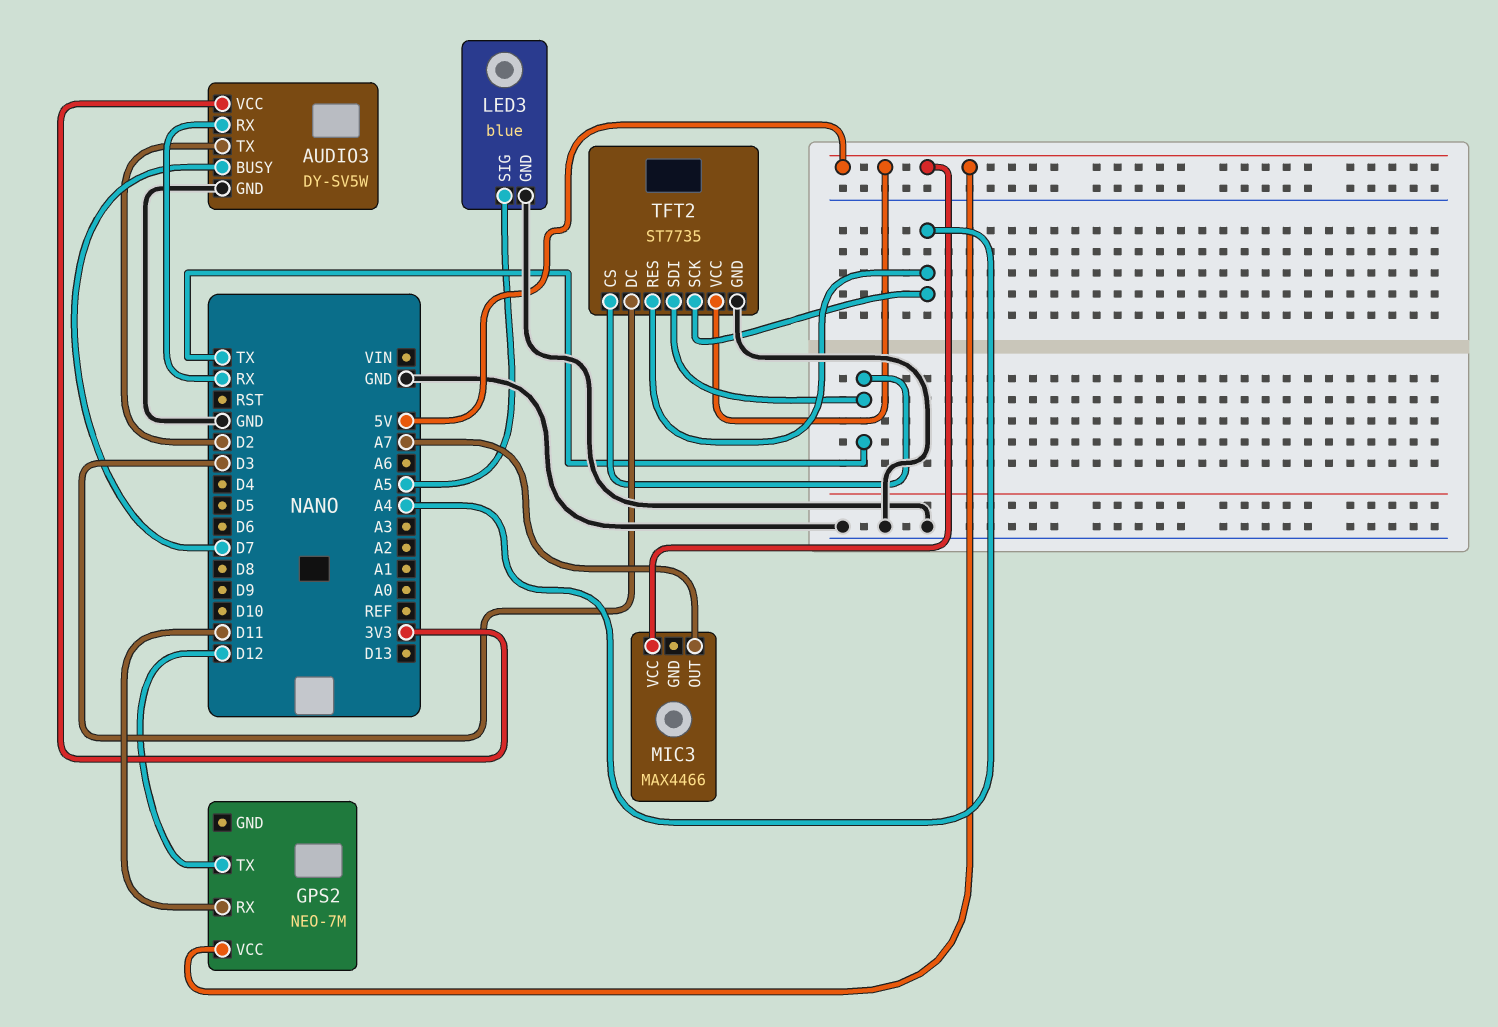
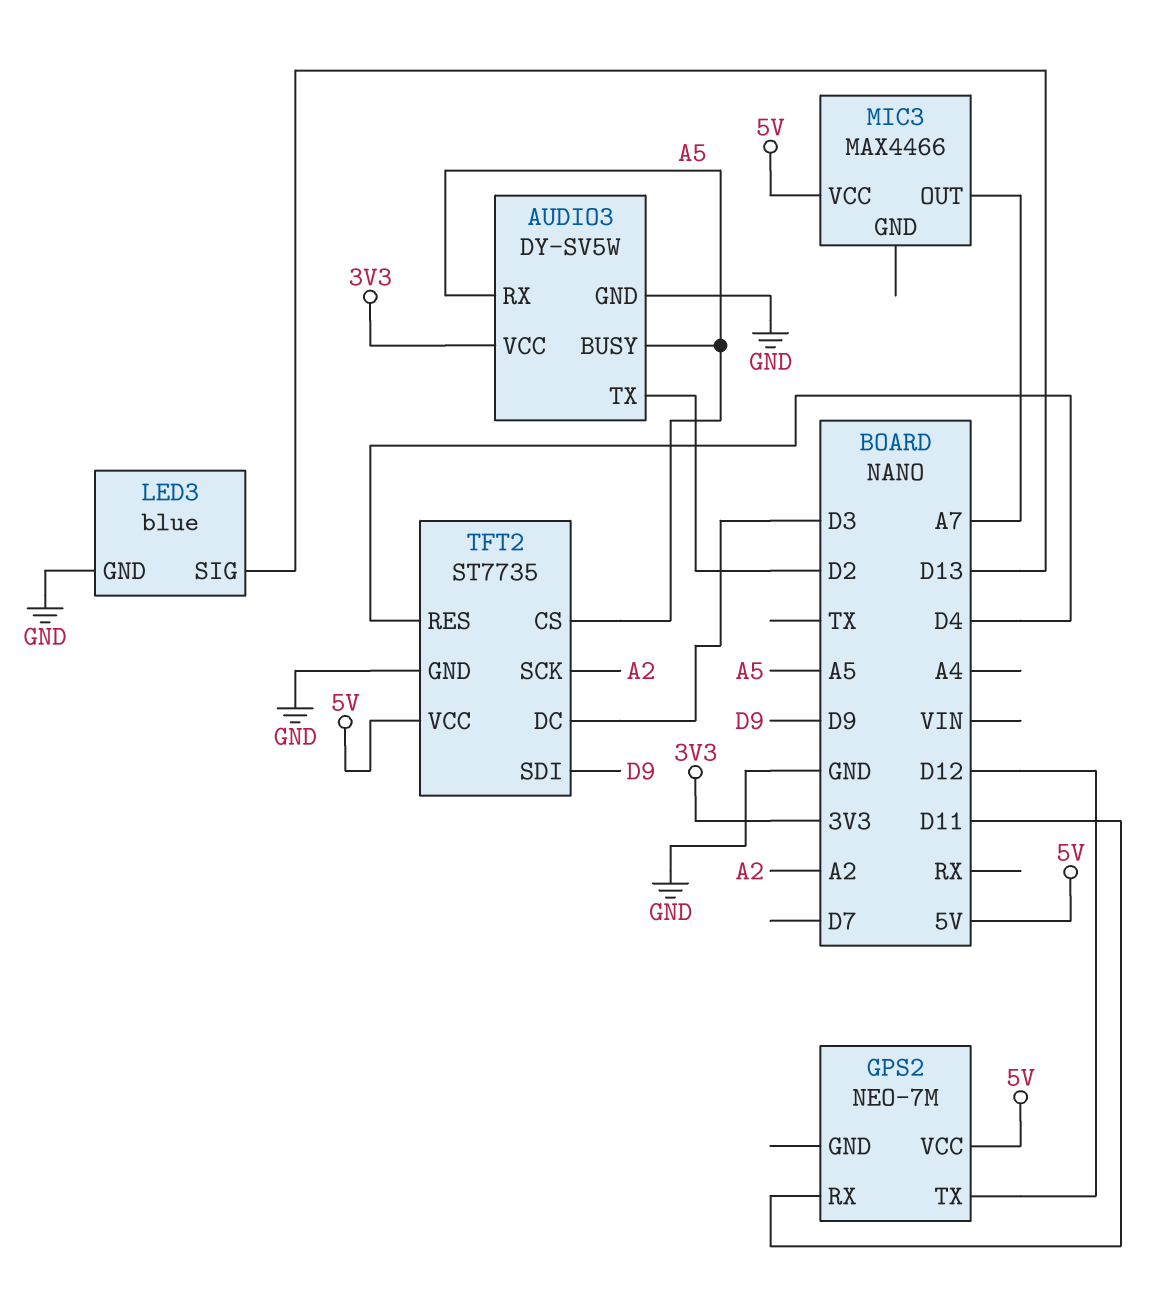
AUDIO3 pin BUSY: D7 -> A5
AUDIO3 pin RX: RX -> A5
LED3 pin SIG: A5 -> D13
TFT2 pin CS: TX -> A5
TFT2 pin RES: A4 -> D4
TFT2 pin SCK: A4 -> A2
TFT2 pin SDI: TX -> D9

